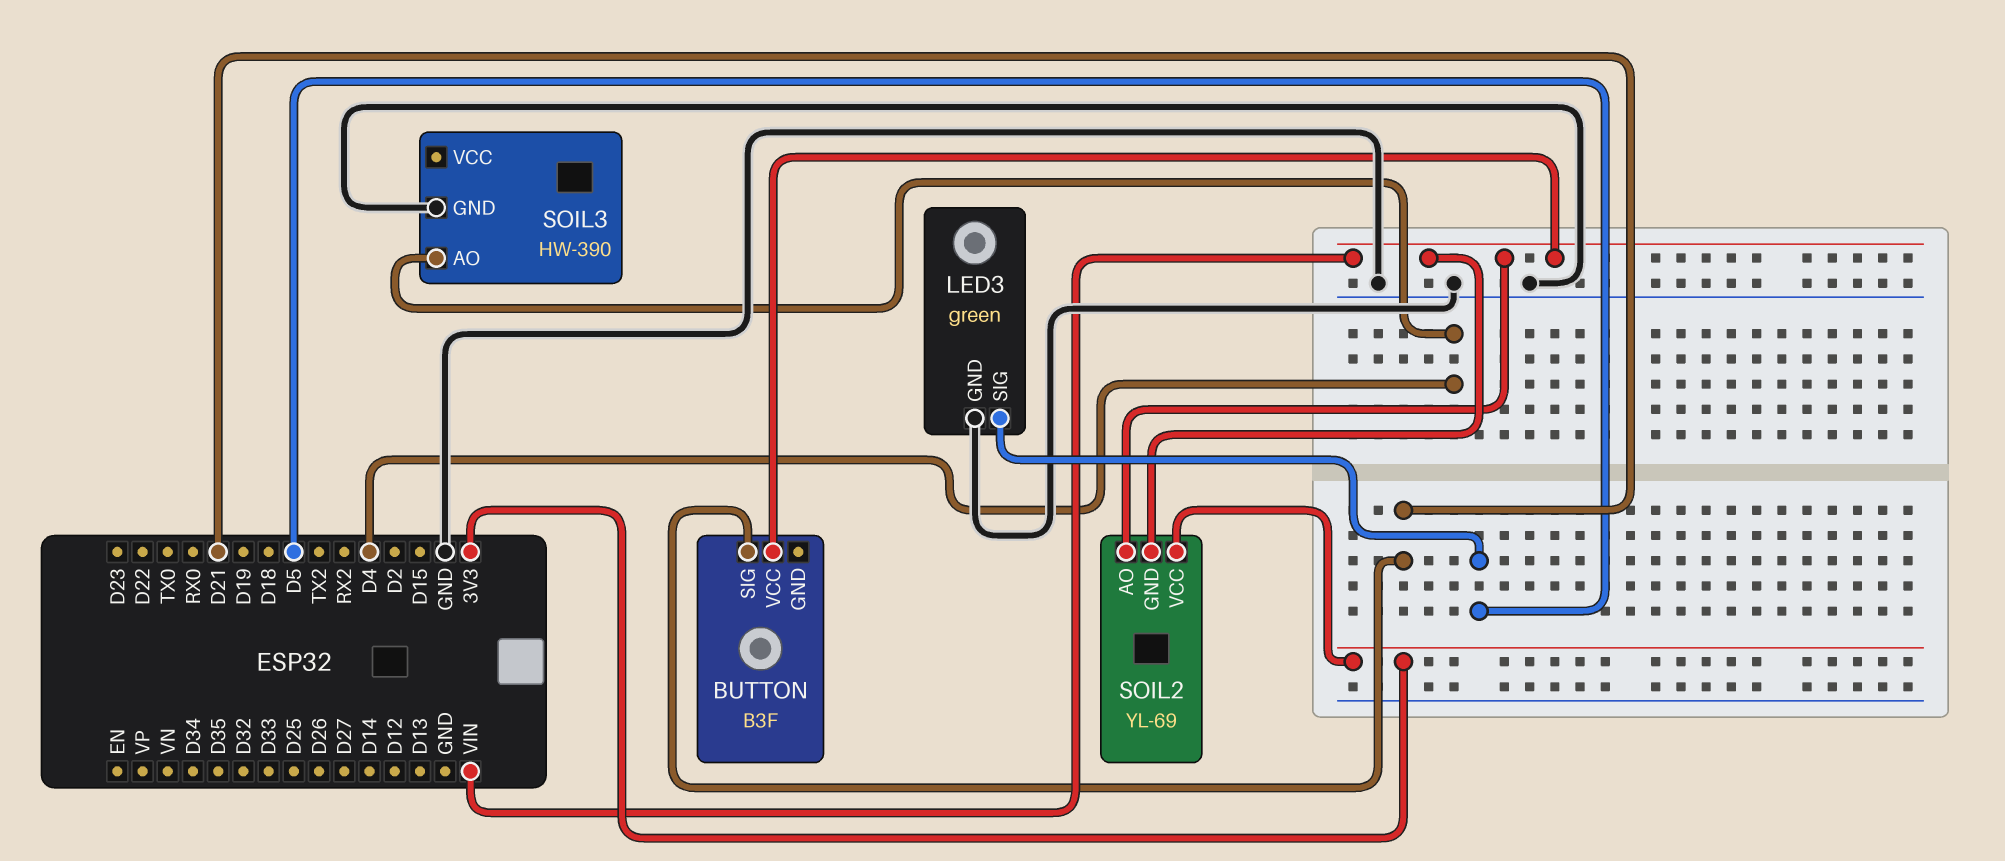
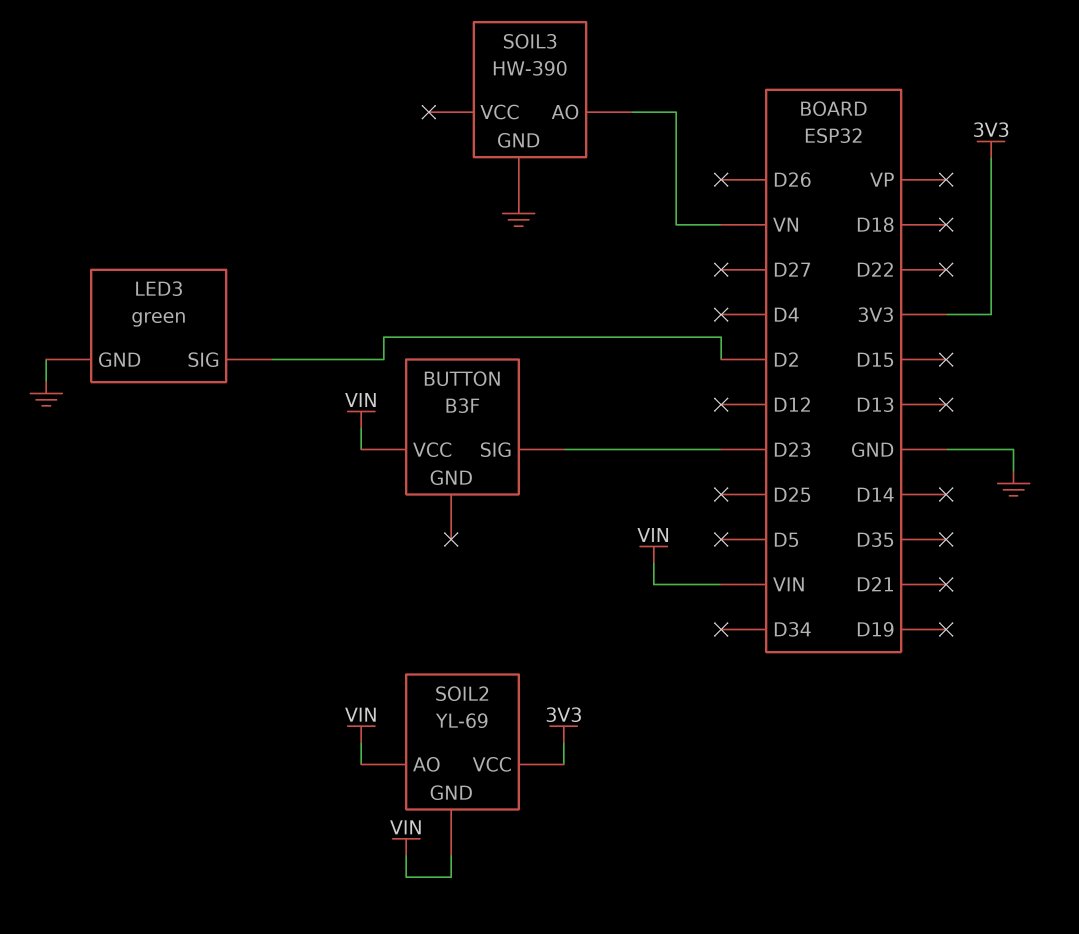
BUTTON pin SIG: D21 -> D23
LED3 pin SIG: D5 -> D2
SOIL3 pin AO: D4 -> VN

